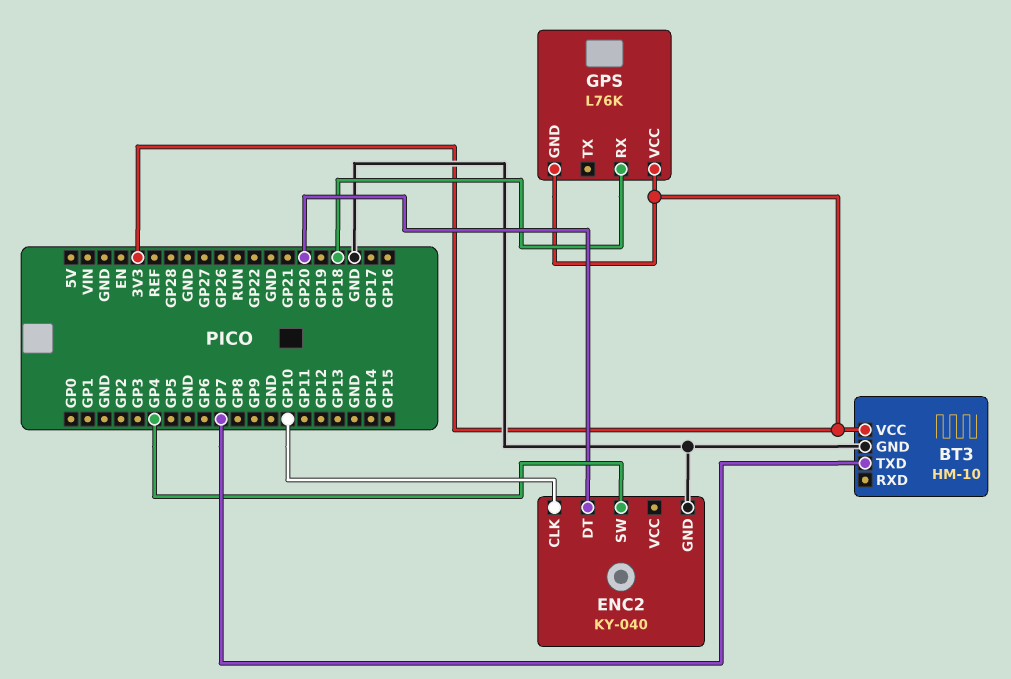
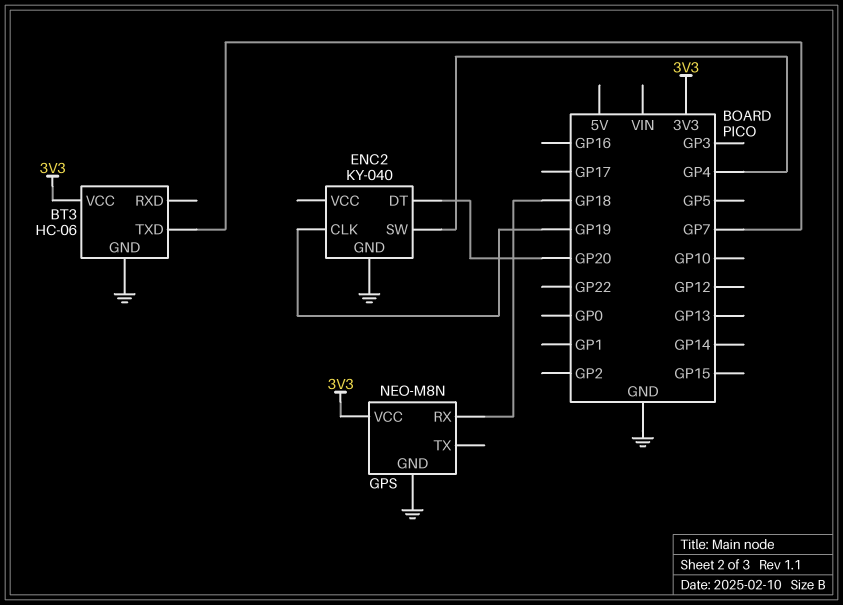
BT3: HM-10 -> HC-06
ENC2 pin CLK: GP10 -> GP19
GPS: L76K -> NEO-M8N
GPS pin GND: 3V3 -> GND

